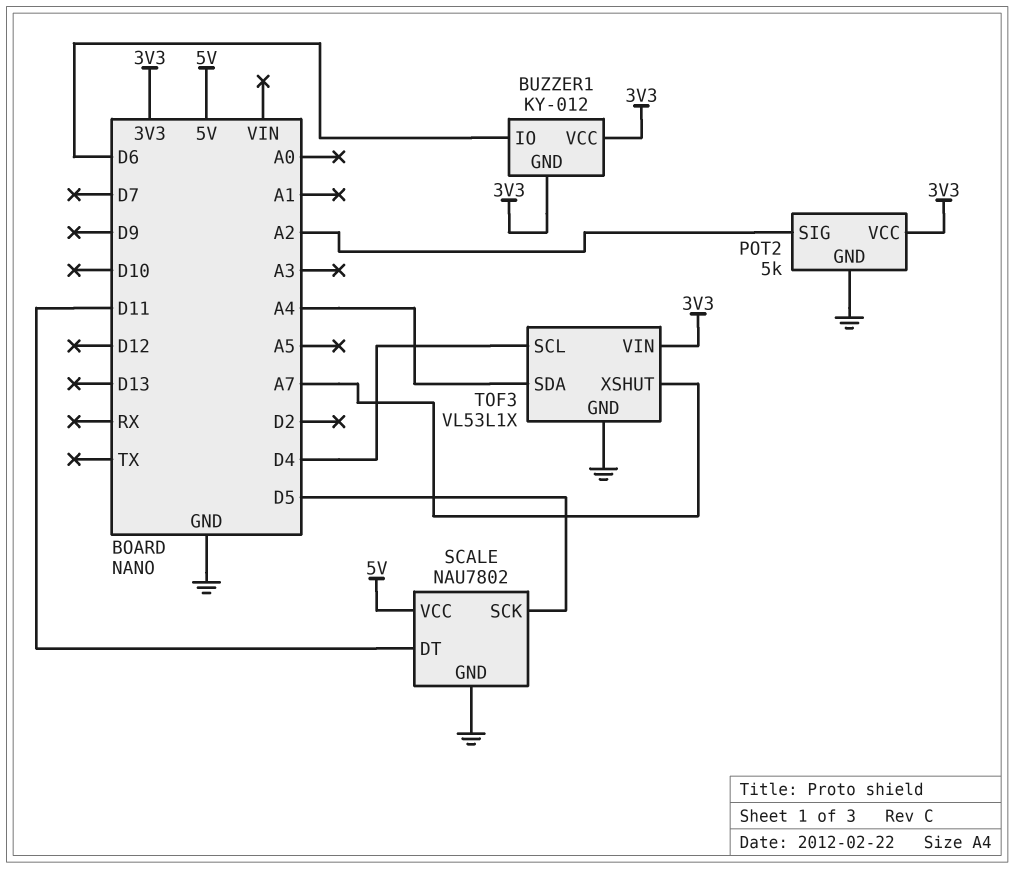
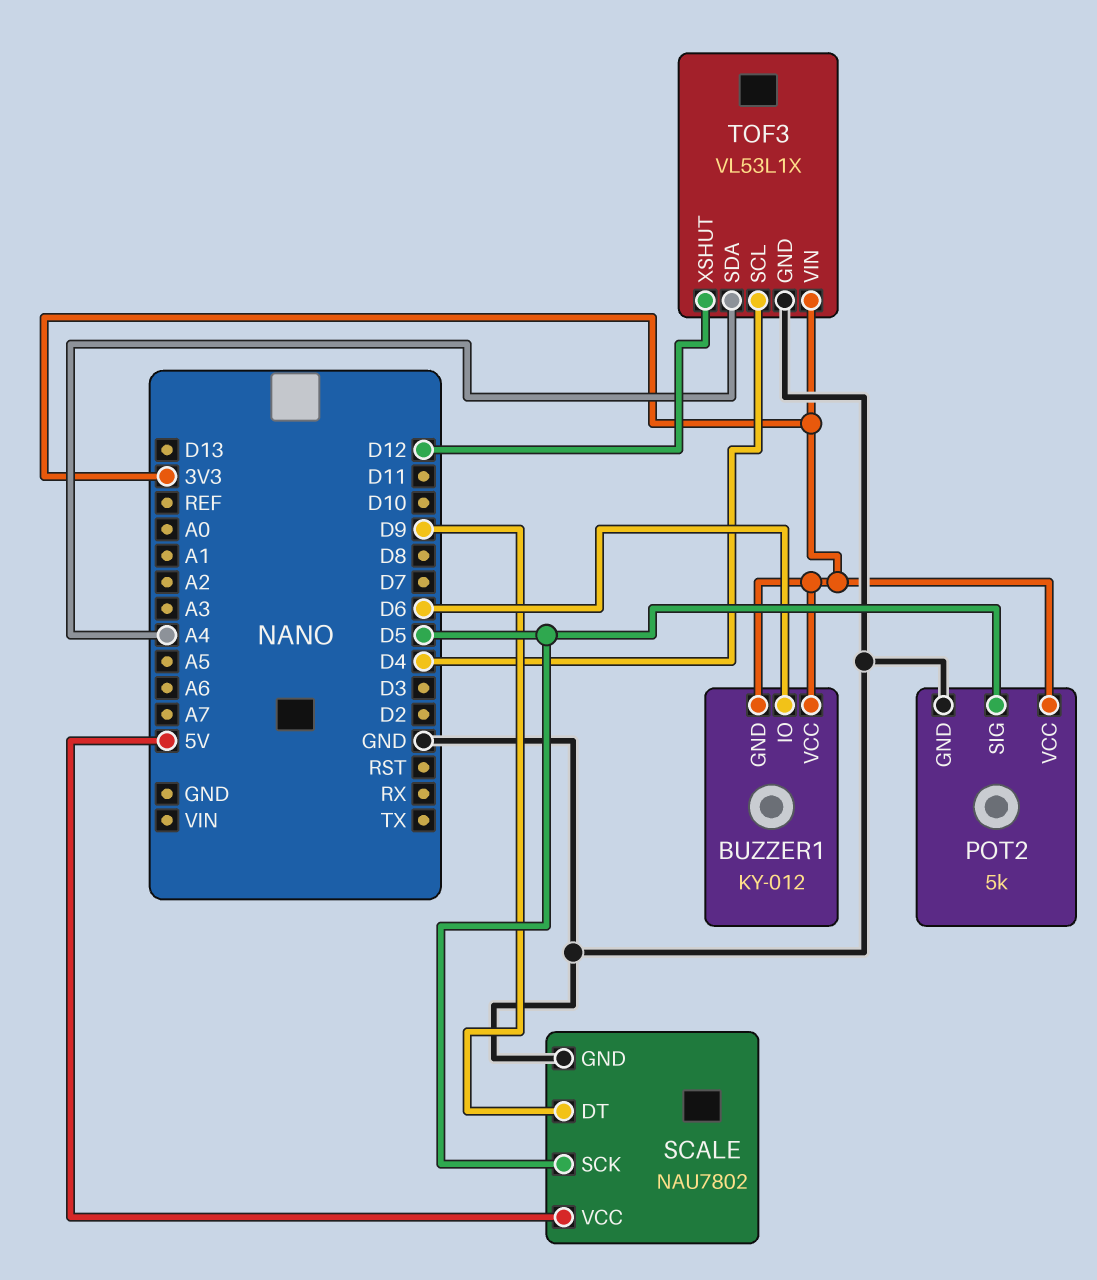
POT2 pin SIG: A2 -> D5
SCALE pin DT: D11 -> D9
TOF3 pin XSHUT: A7 -> D12

